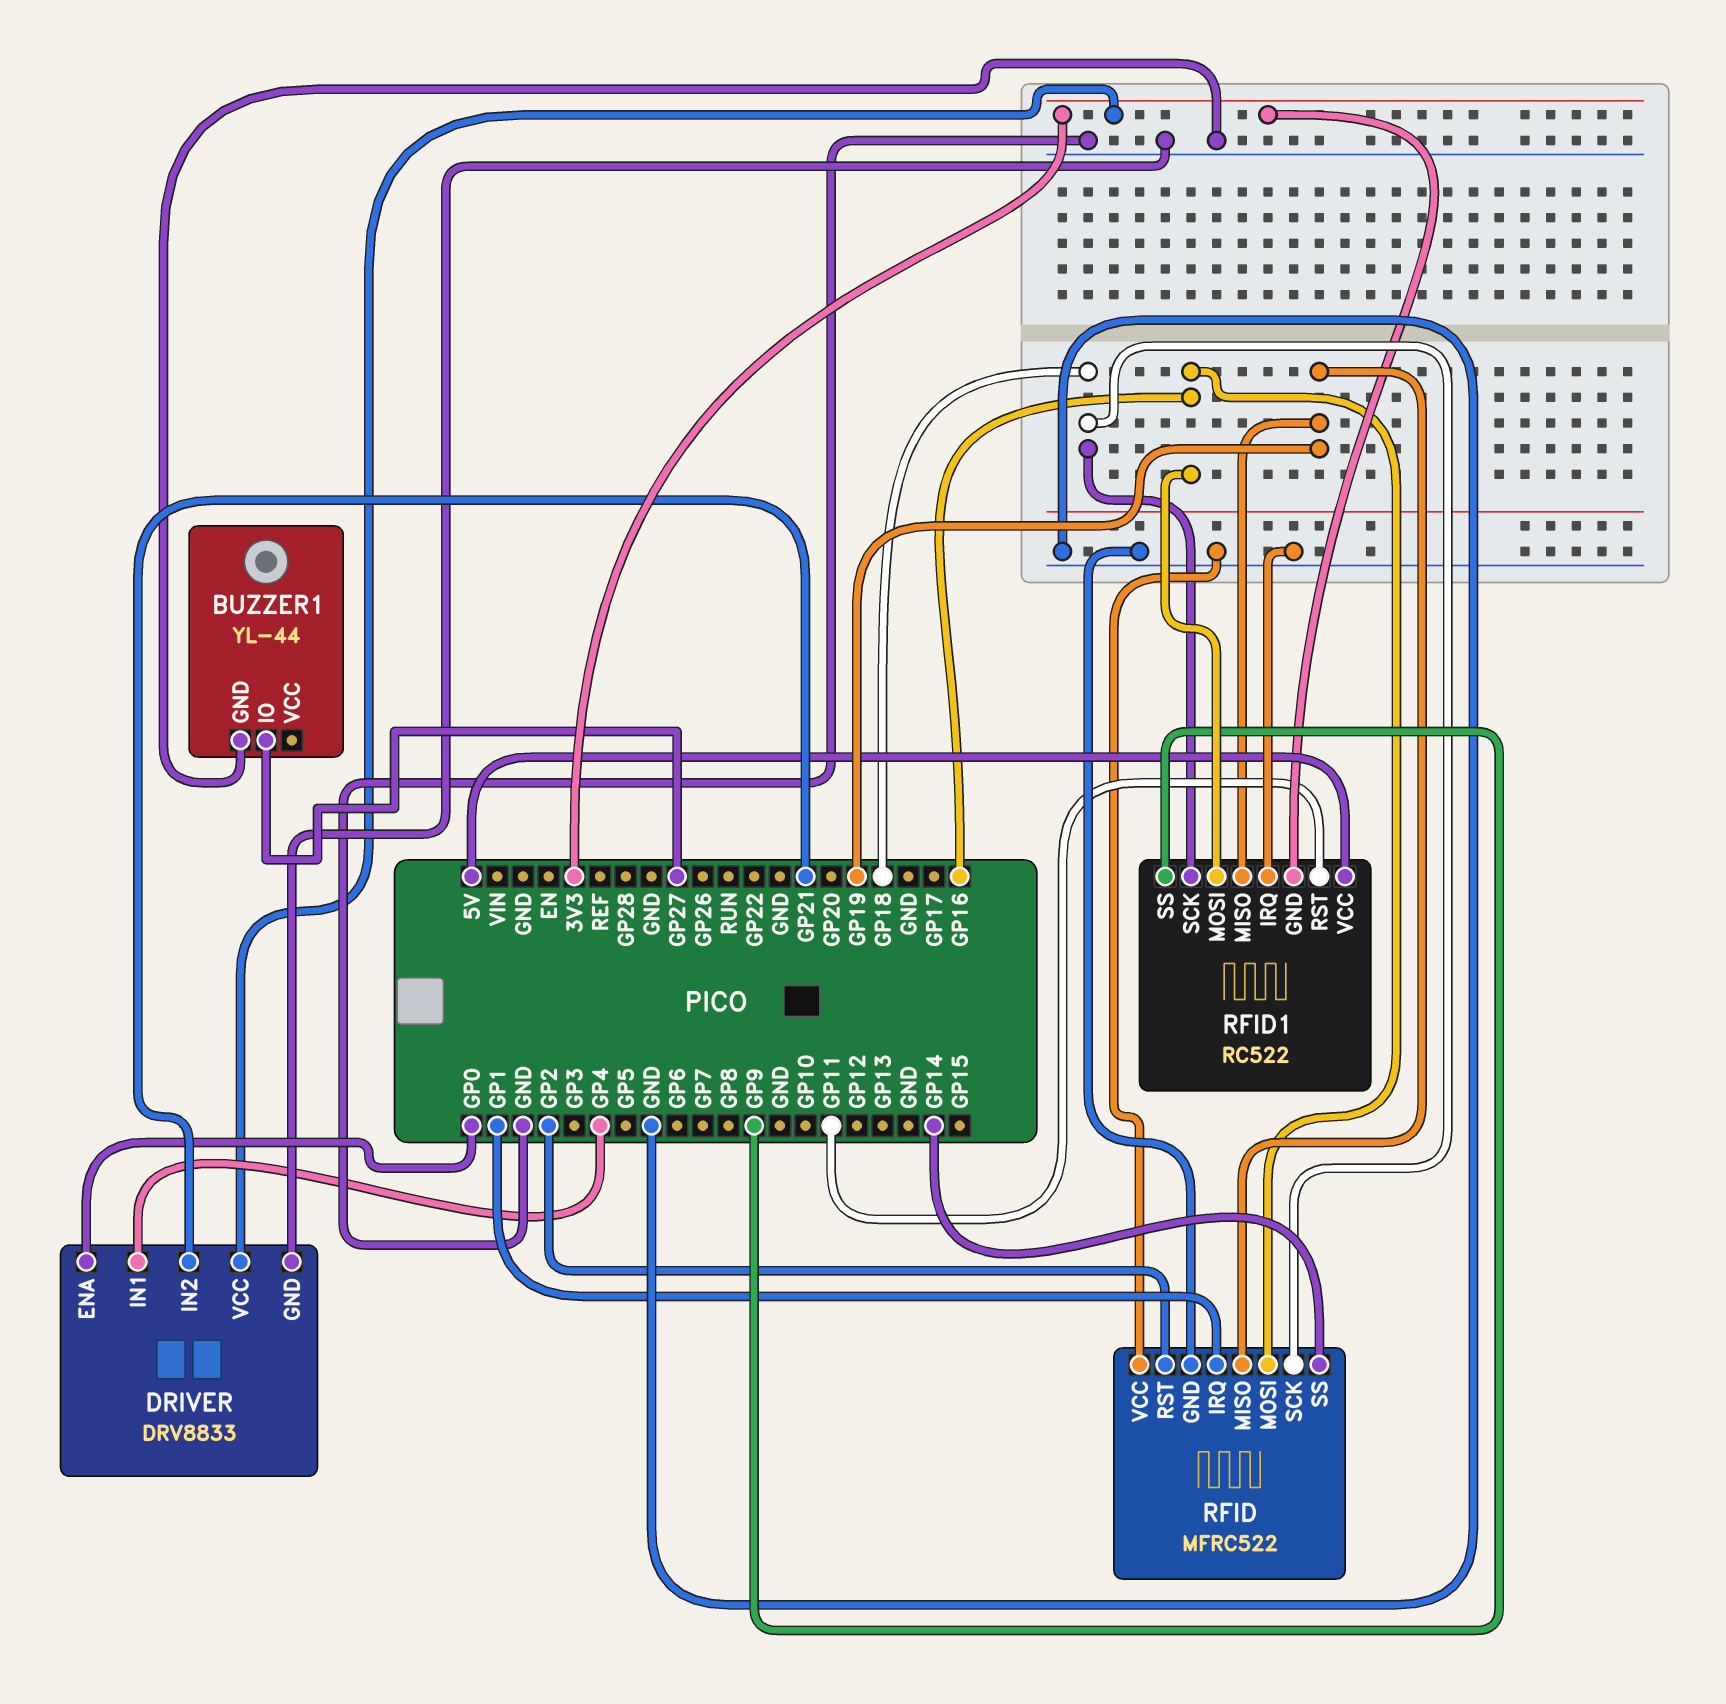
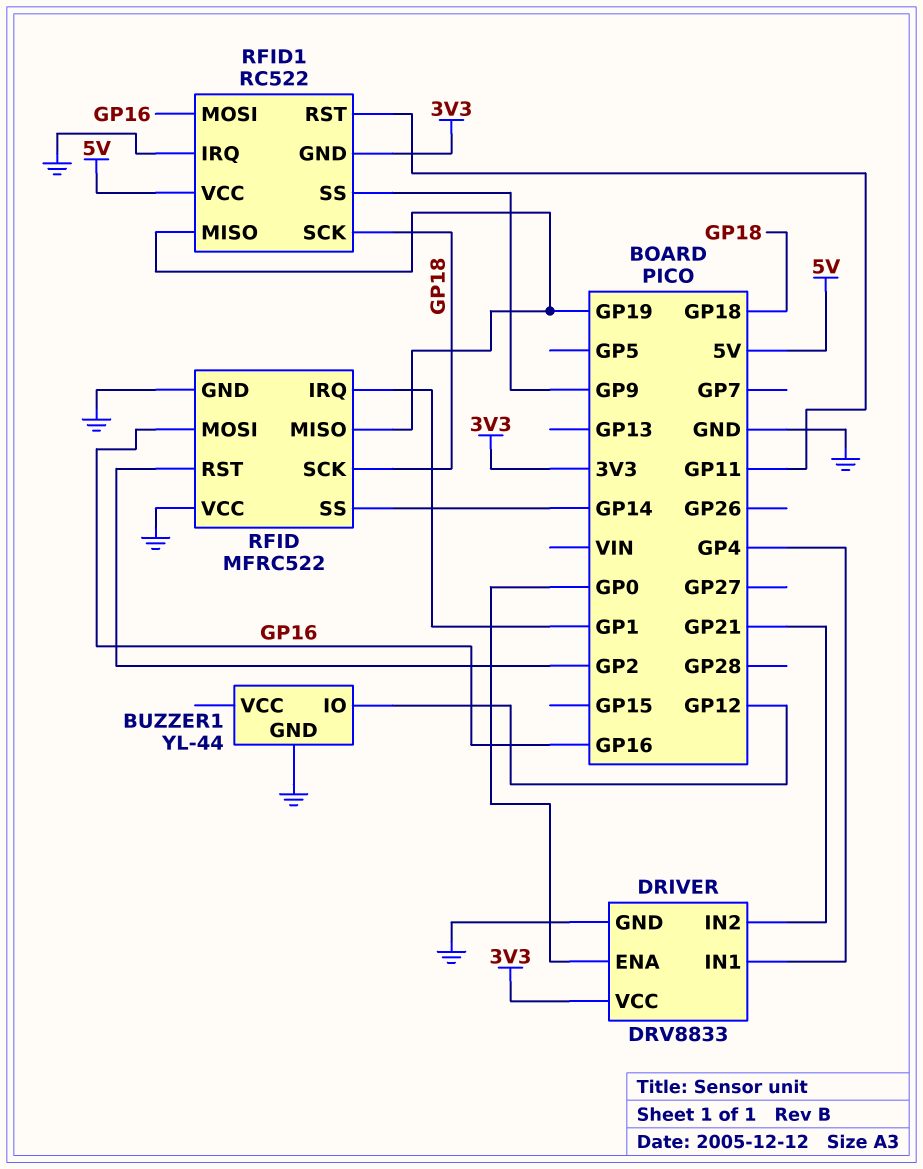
BUZZER1 pin IO: GP27 -> GP12

